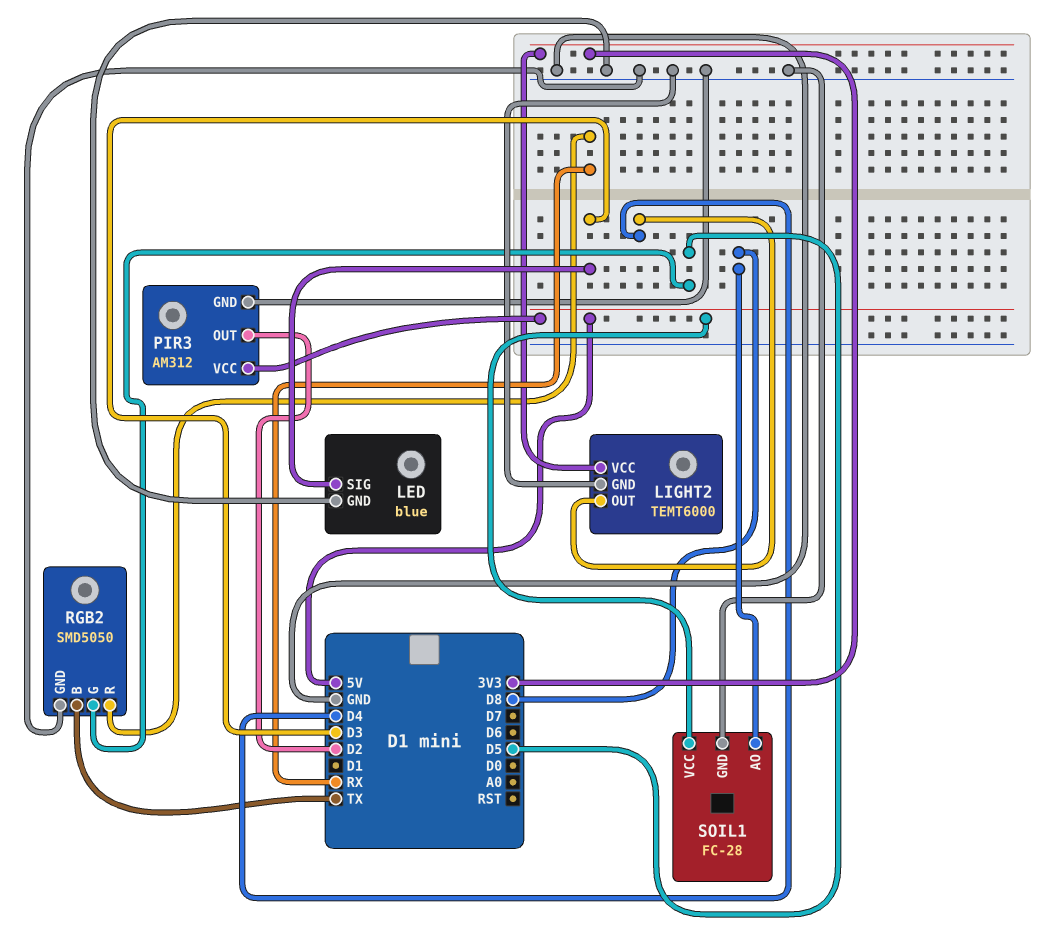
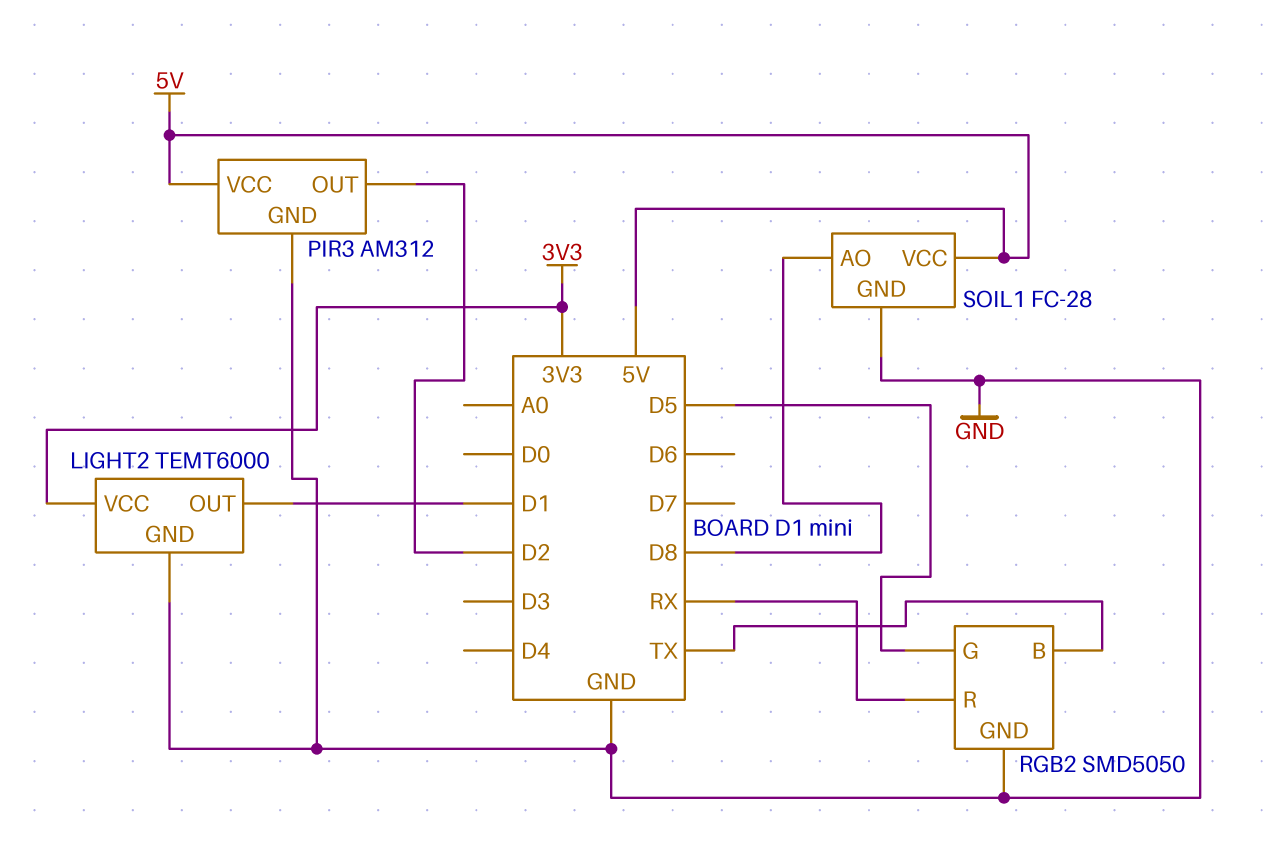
LED: blue -> none
LED pin GND: GND -> none
LED pin SIG: D3 -> none
LIGHT2 pin OUT: D4 -> D1

